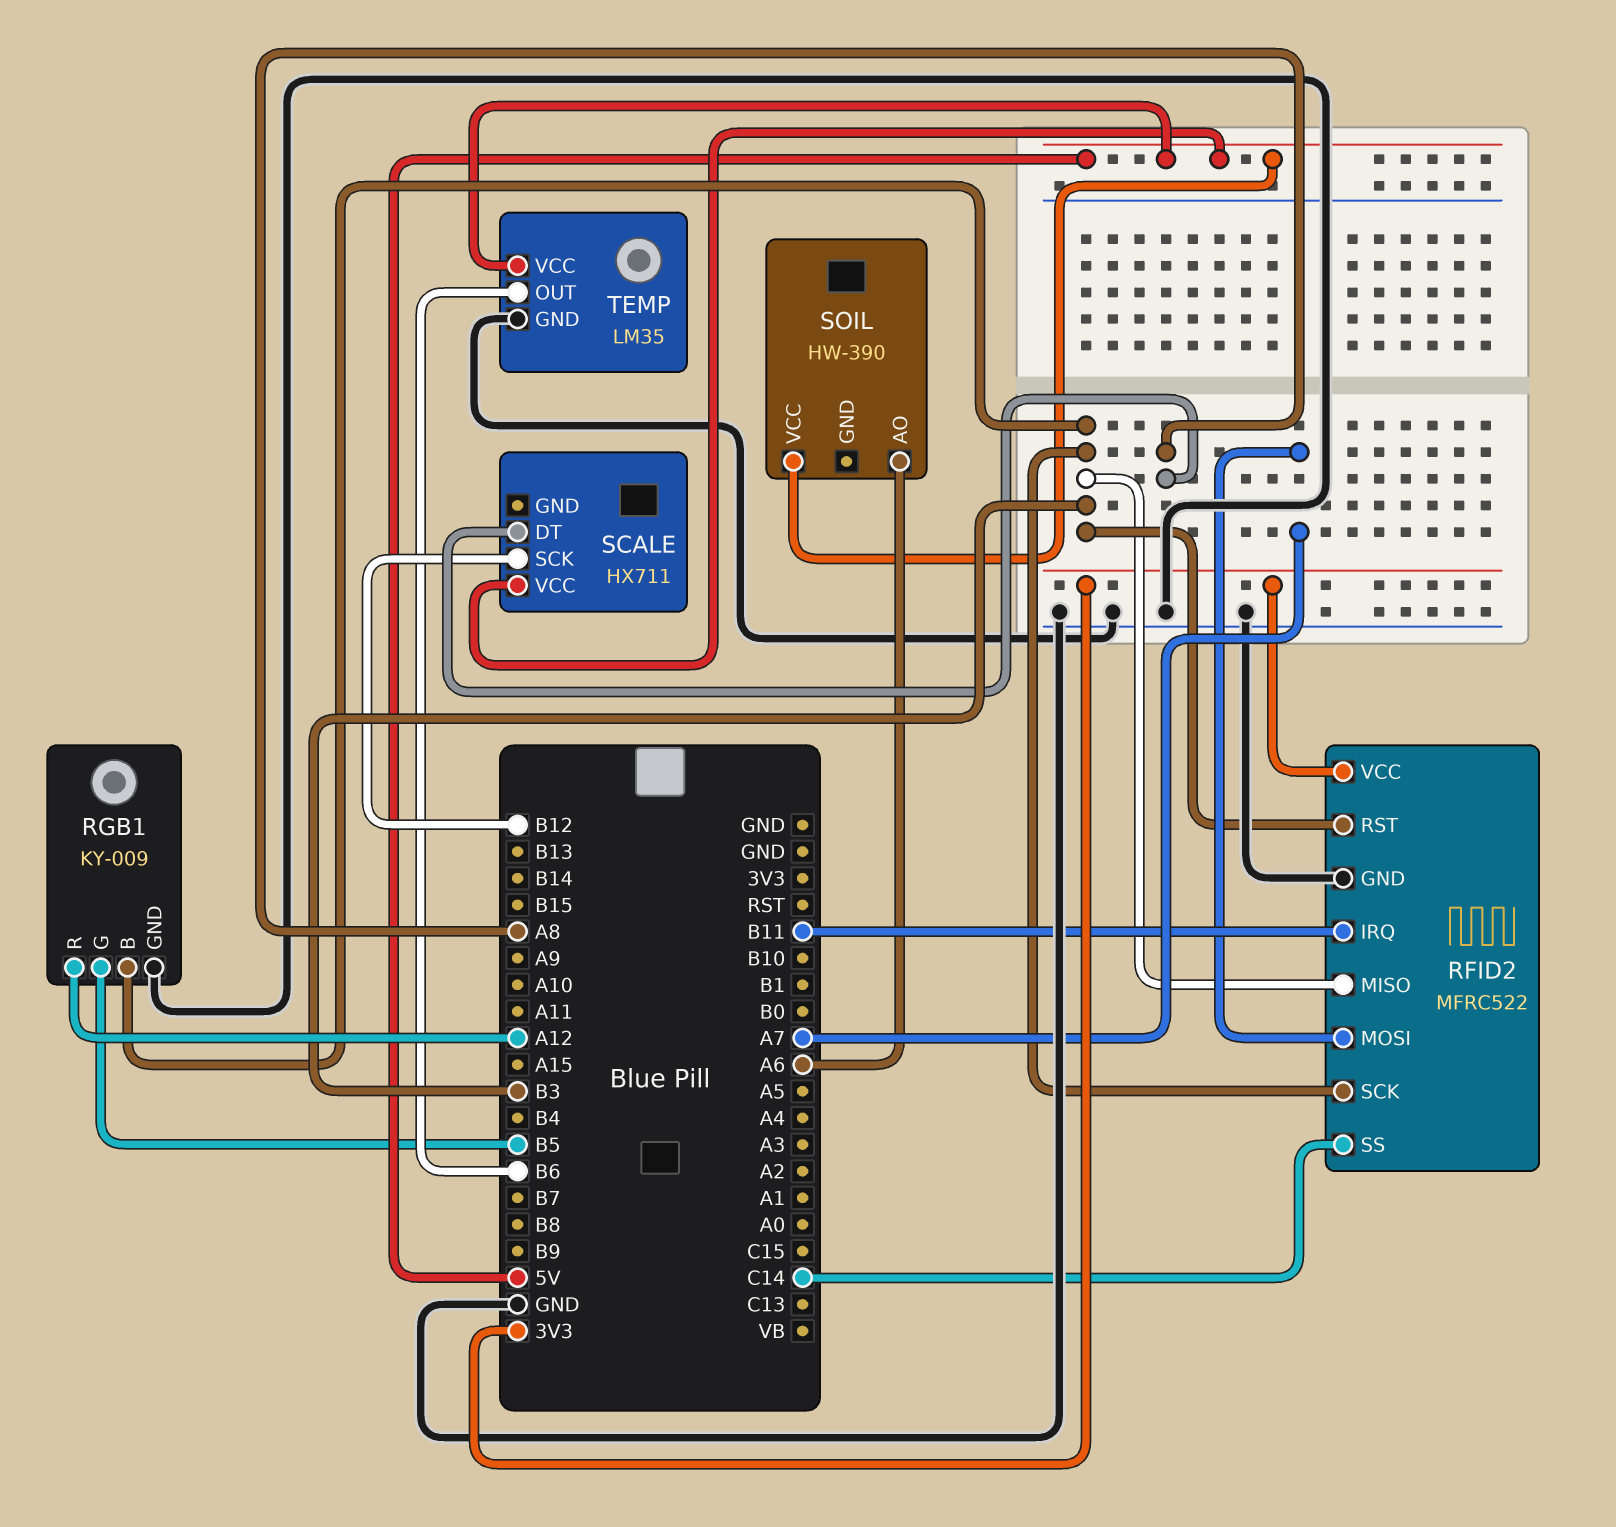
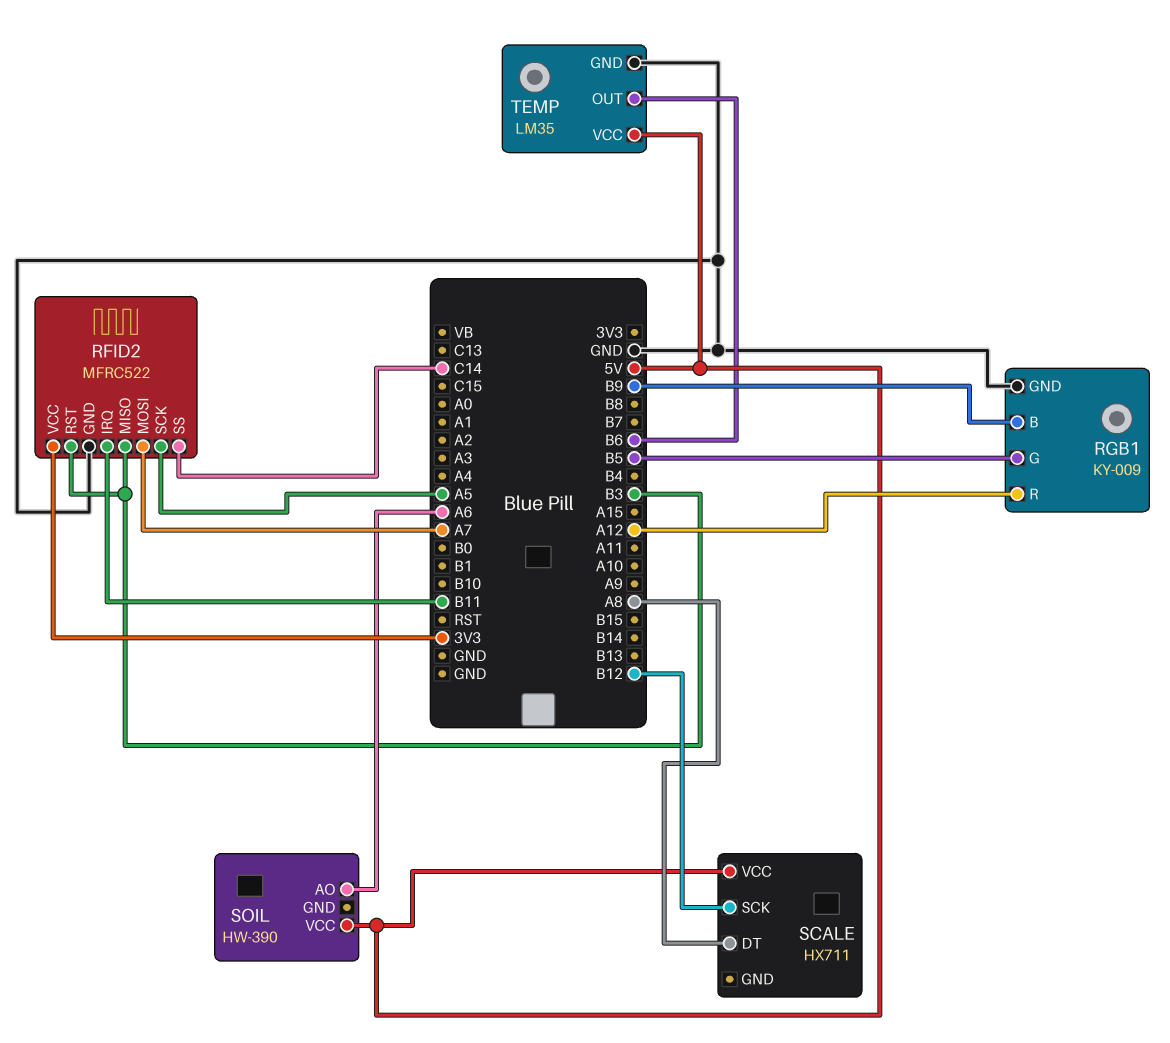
RFID2 pin SCK: B3 -> A5
RGB1 pin B: B3 -> B9

